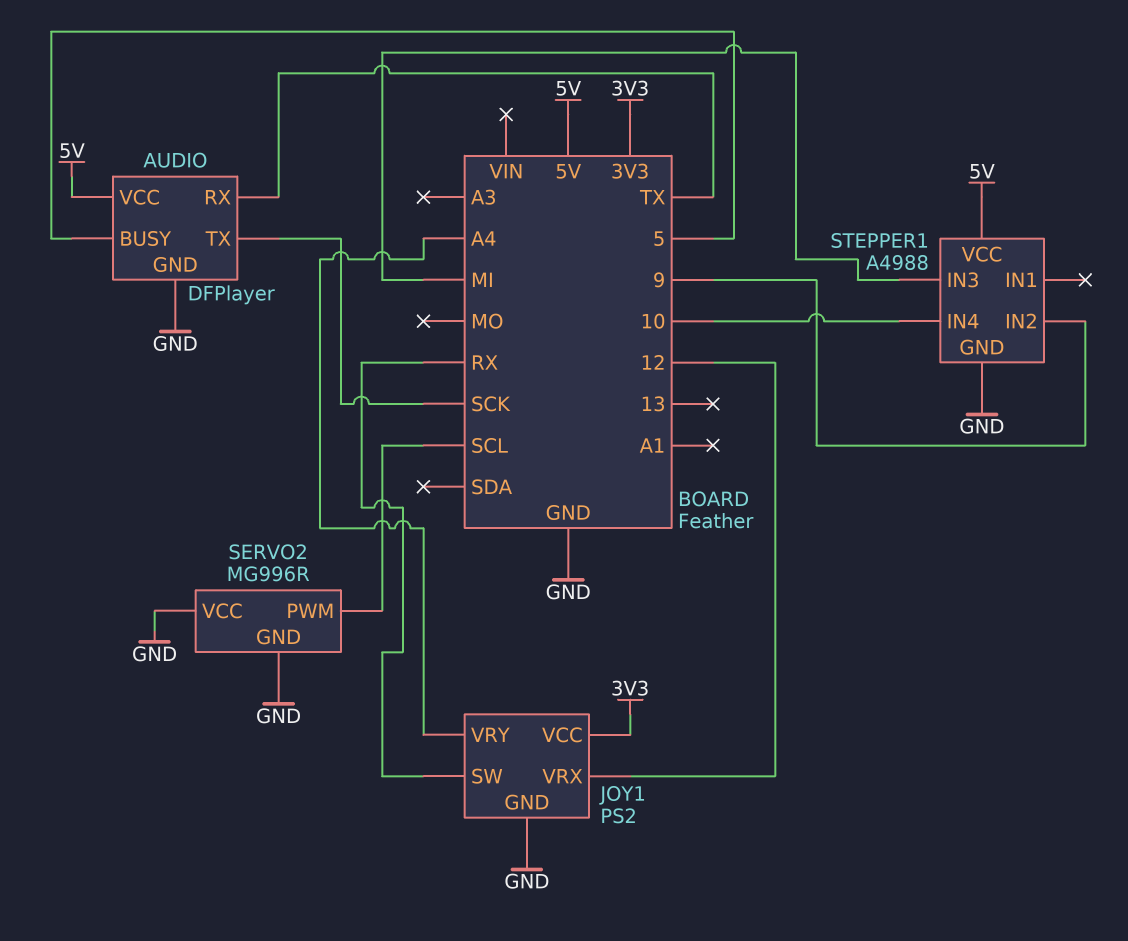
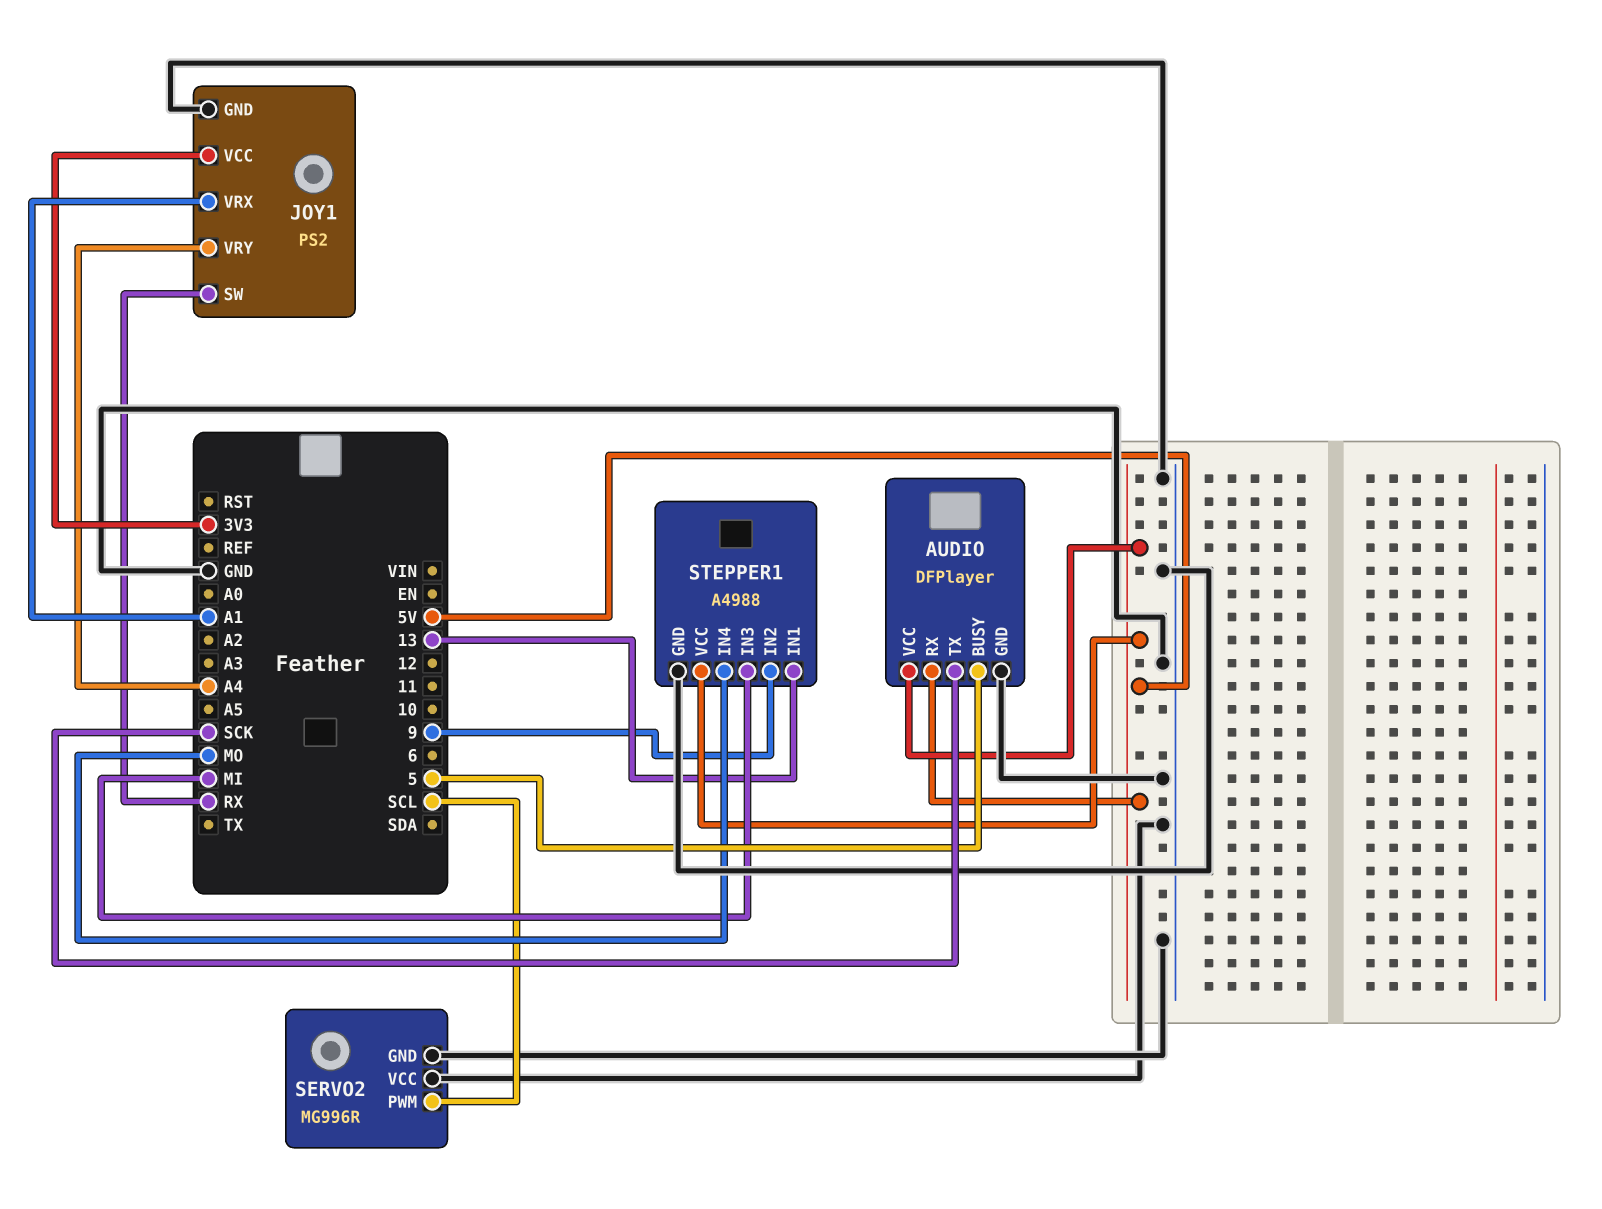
AUDIO pin RX: TX -> 5V
JOY1 pin VRX: 12 -> A1
STEPPER1 pin IN1: none -> 13
STEPPER1 pin IN4: 10 -> MO

